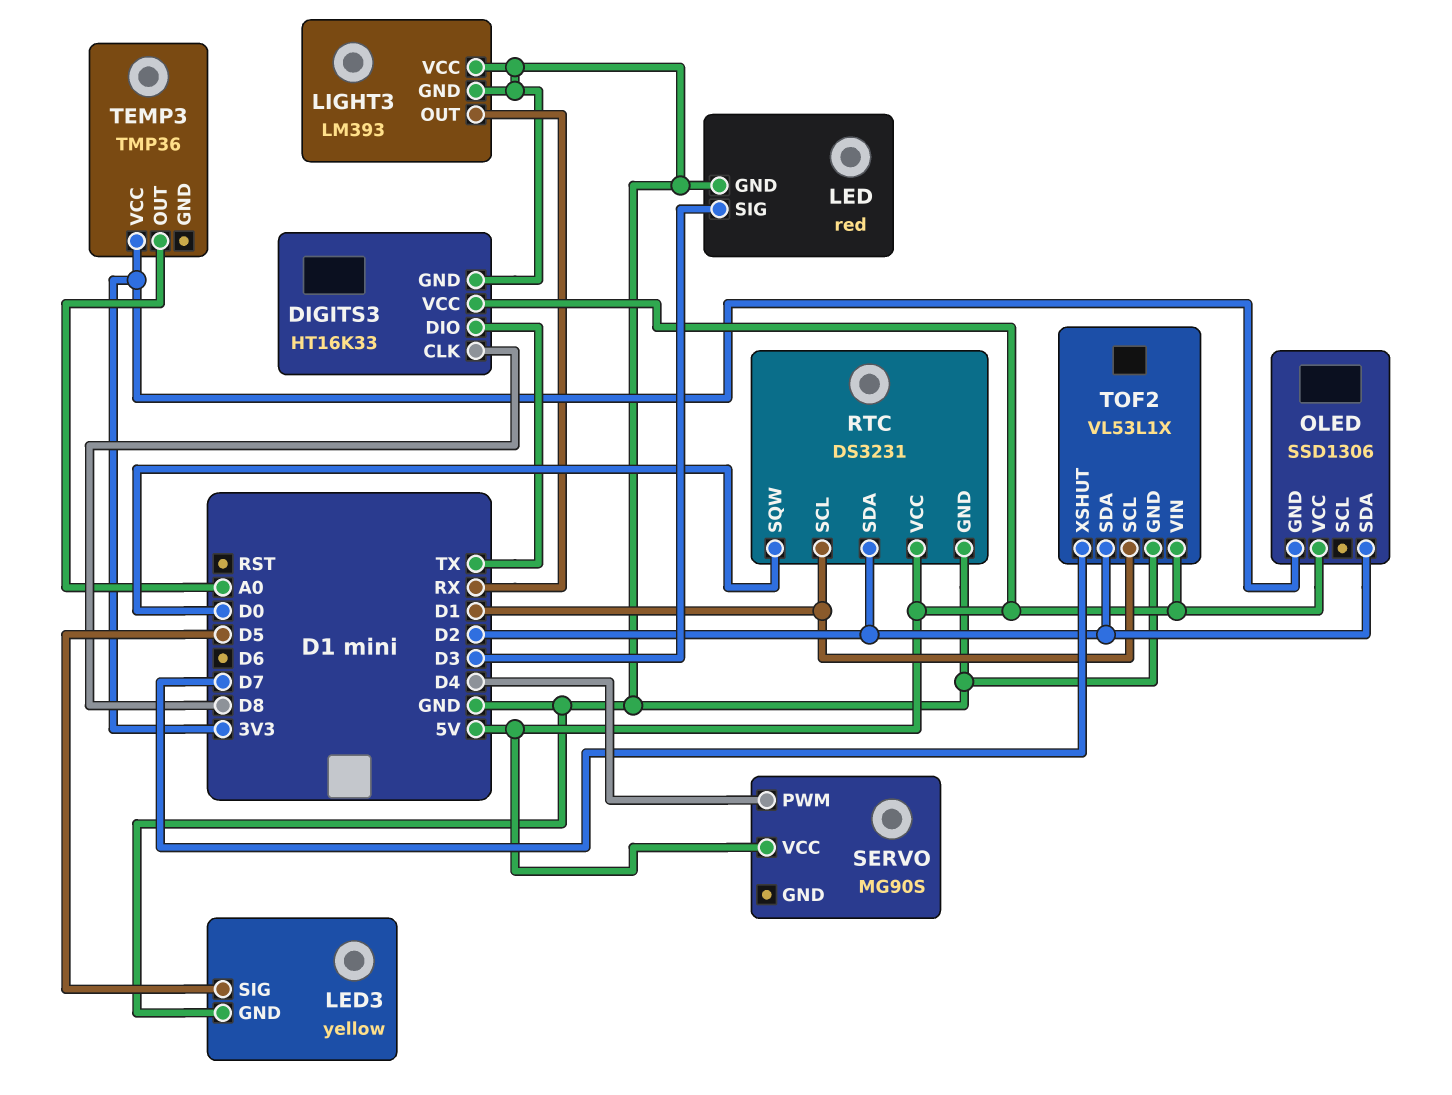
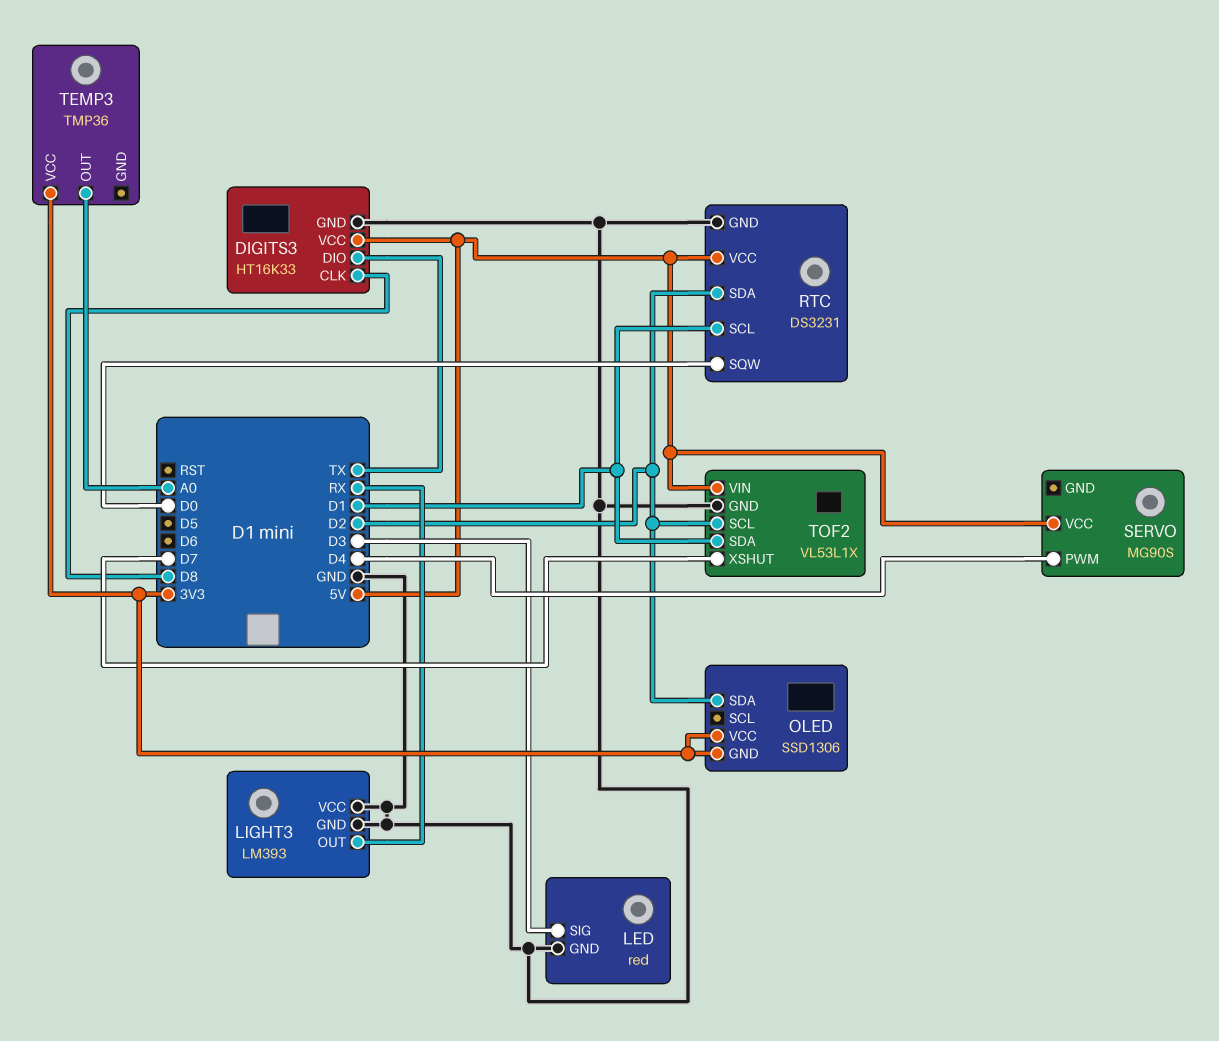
LED3: yellow -> none
LED3 pin GND: GND -> none
LED3 pin SIG: D5 -> none
OLED pin VCC: 5V -> 3V3
TOF2 pin SCL: D1 -> D2
TOF2 pin SDA: D2 -> D1

